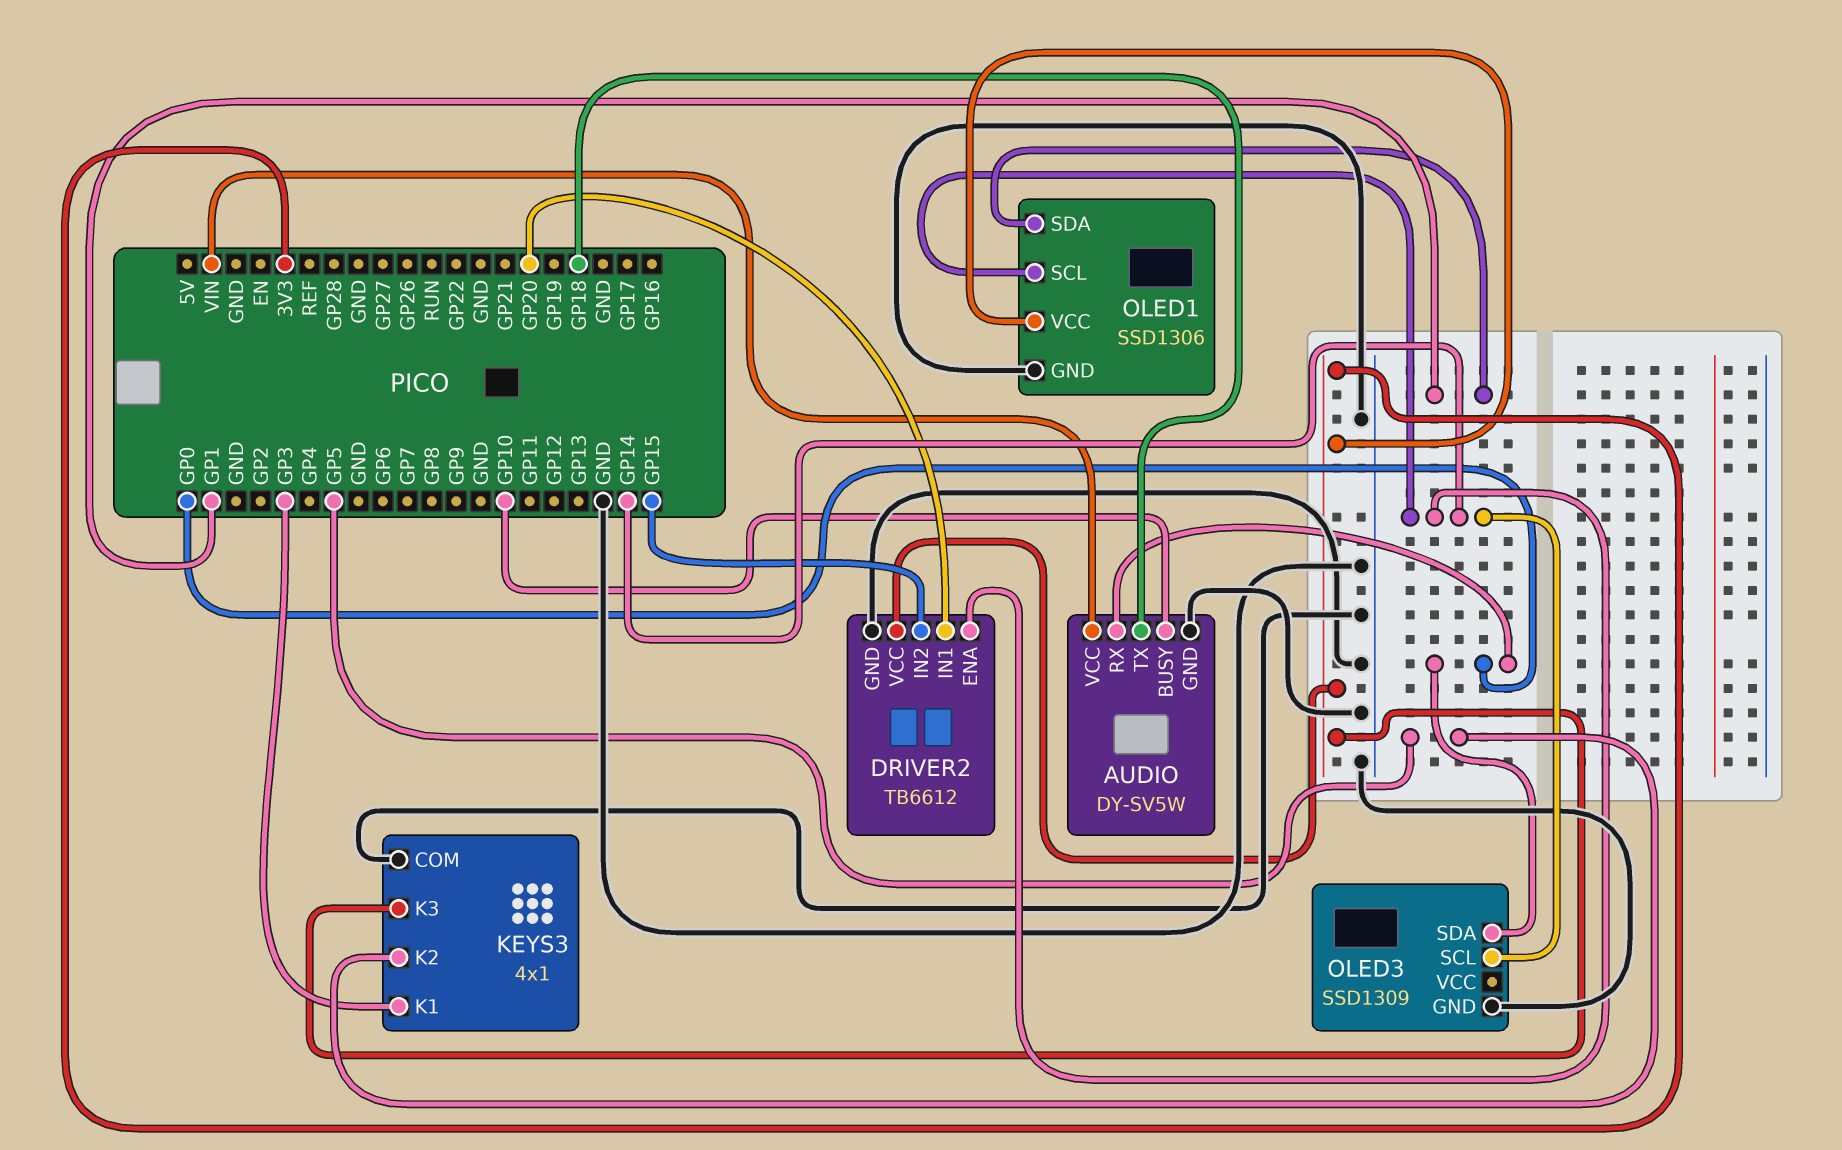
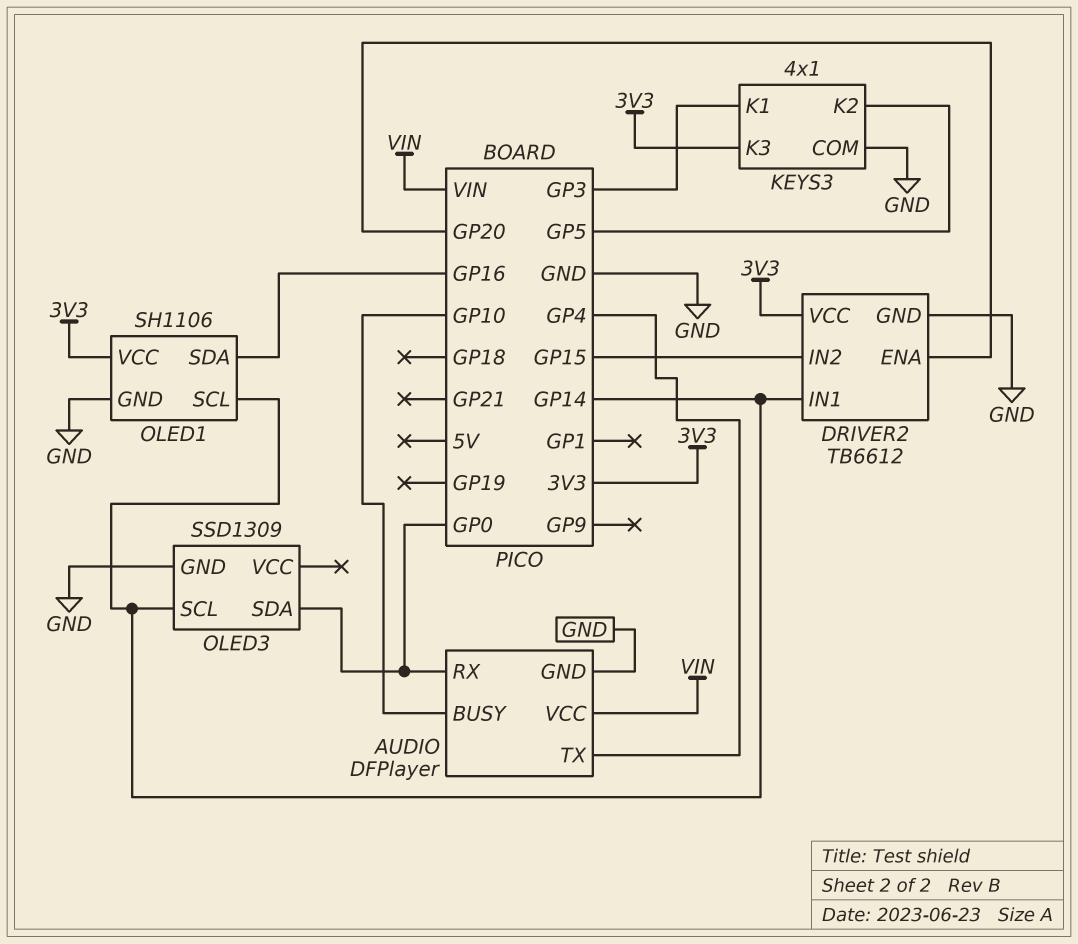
AUDIO: DY-SV5W -> DFPlayer
AUDIO pin TX: GP18 -> GP4
DRIVER2 pin ENA: GP14 -> GP20
DRIVER2 pin IN1: GP20 -> GP14
OLED1: SSD1306 -> SH1106
OLED1 pin SDA: GP1 -> GP16

